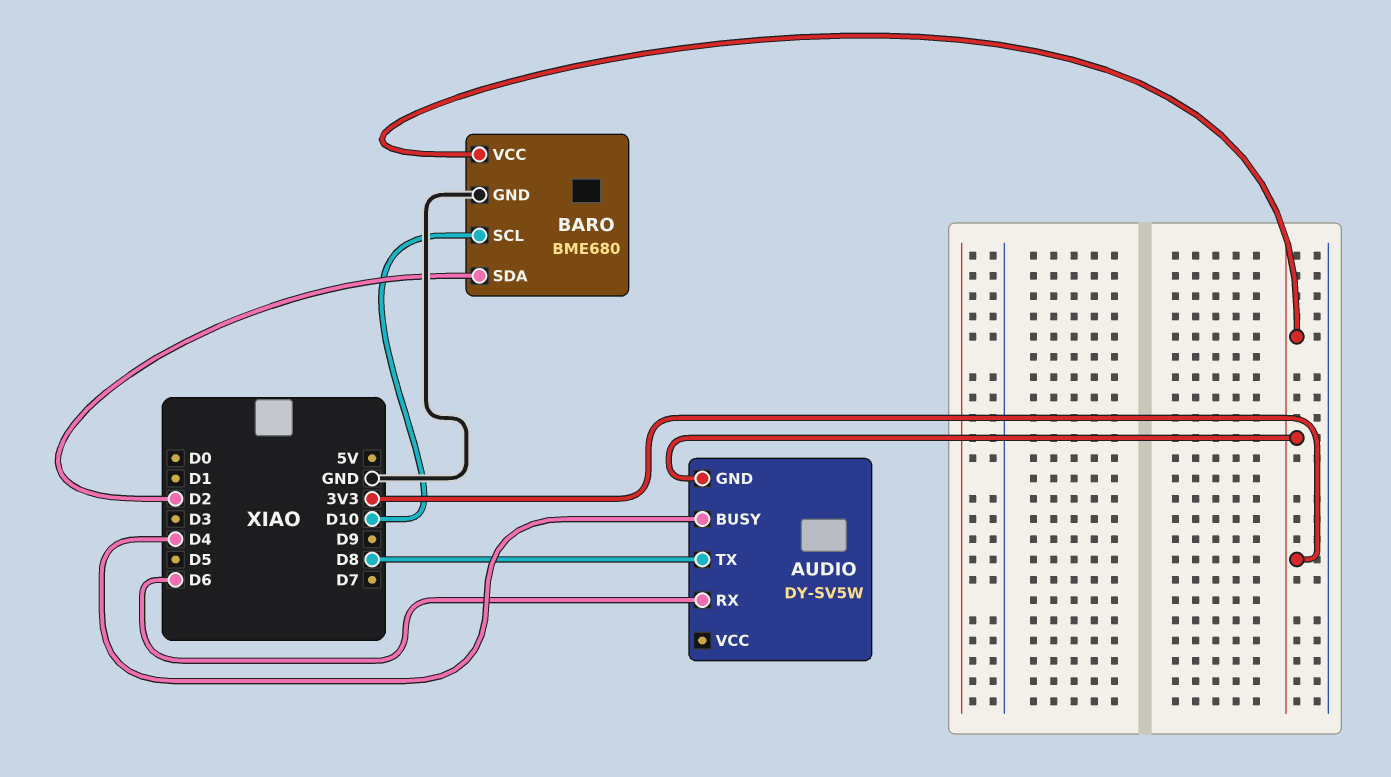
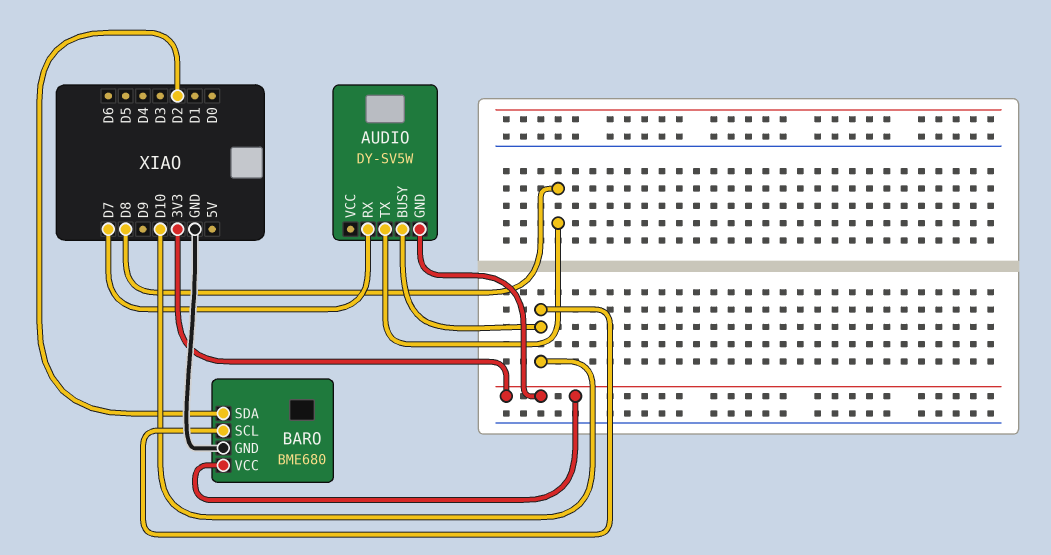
AUDIO pin BUSY: D4 -> D10
AUDIO pin RX: D6 -> D7

